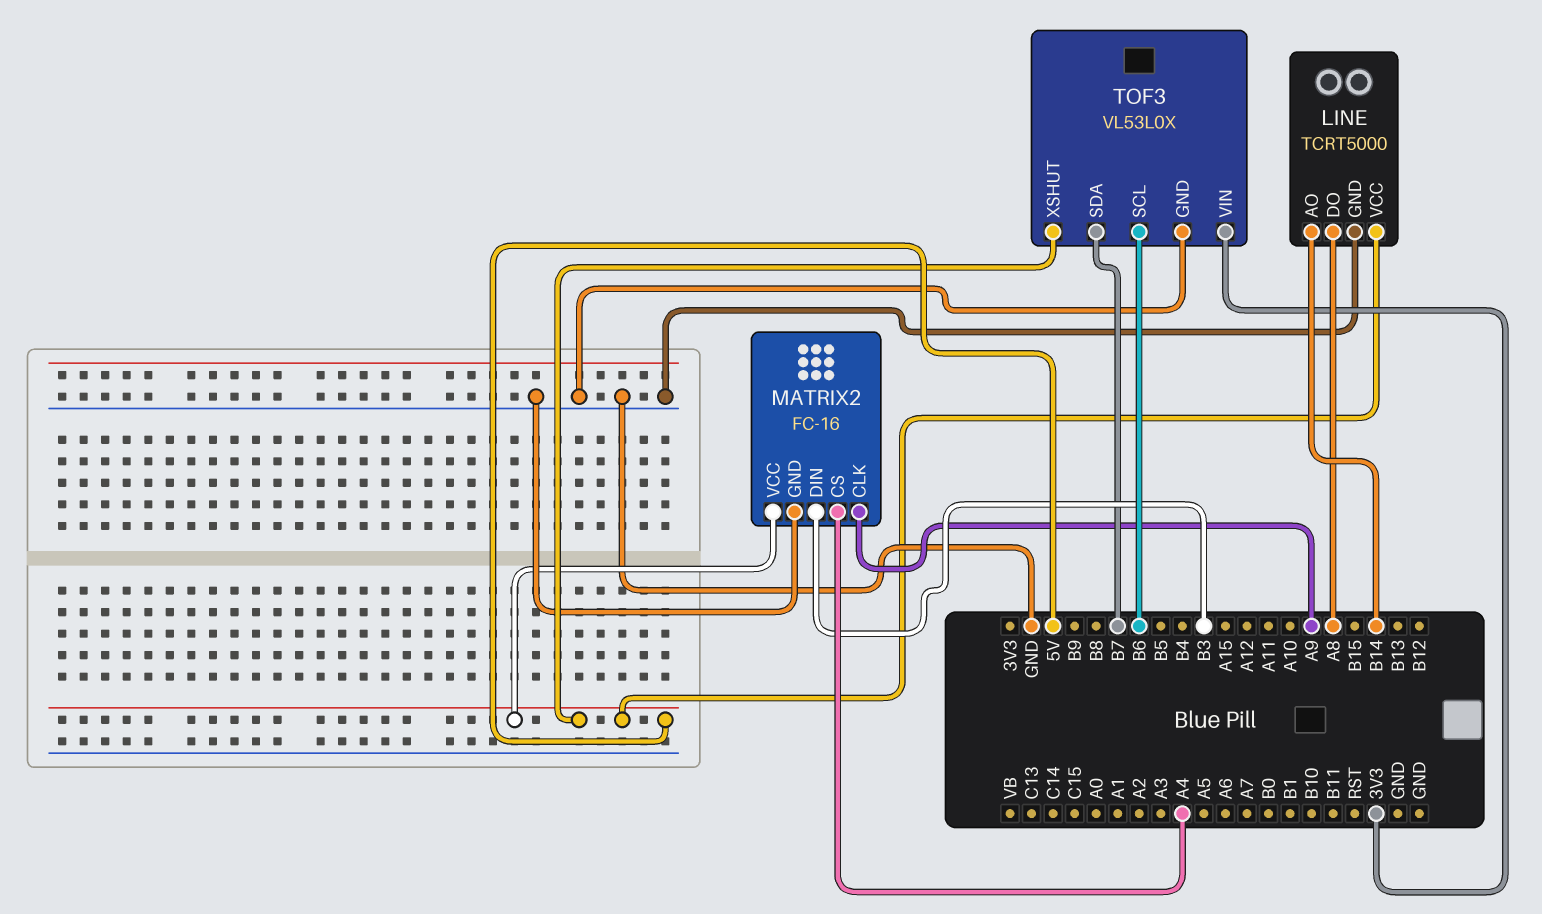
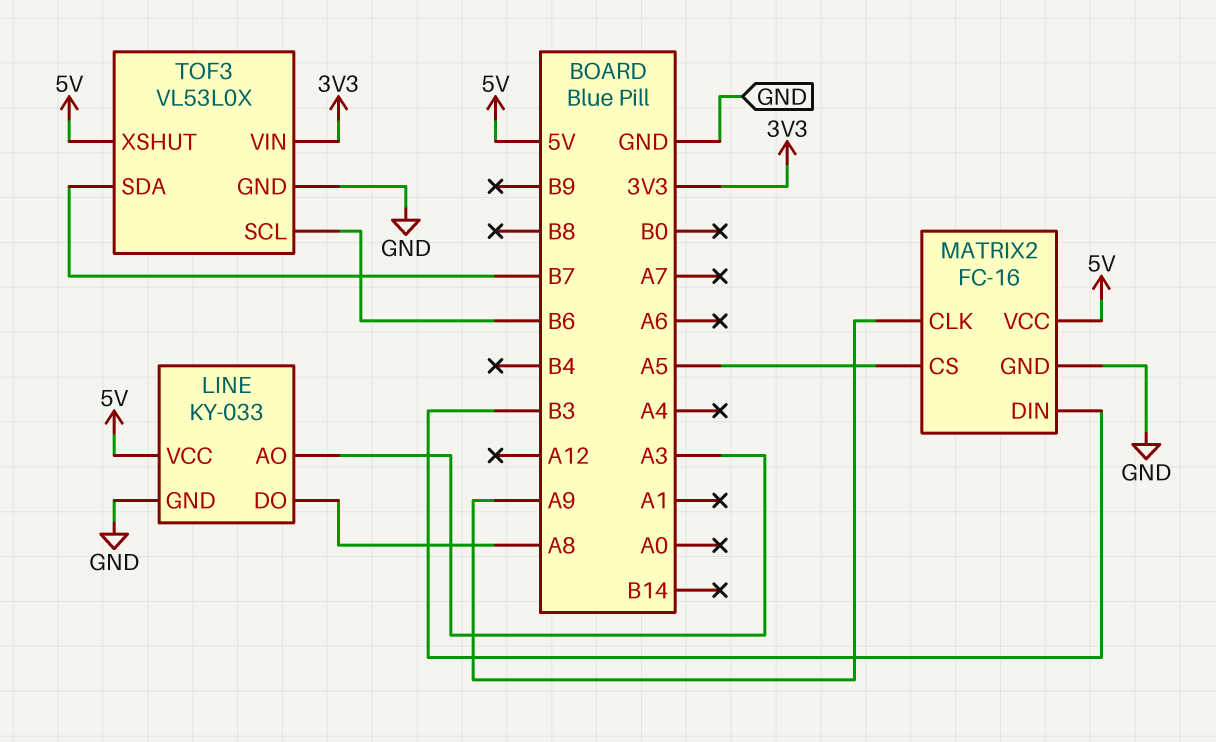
LINE: TCRT5000 -> KY-033
LINE pin AO: B14 -> A3
MATRIX2 pin CS: A4 -> A5

